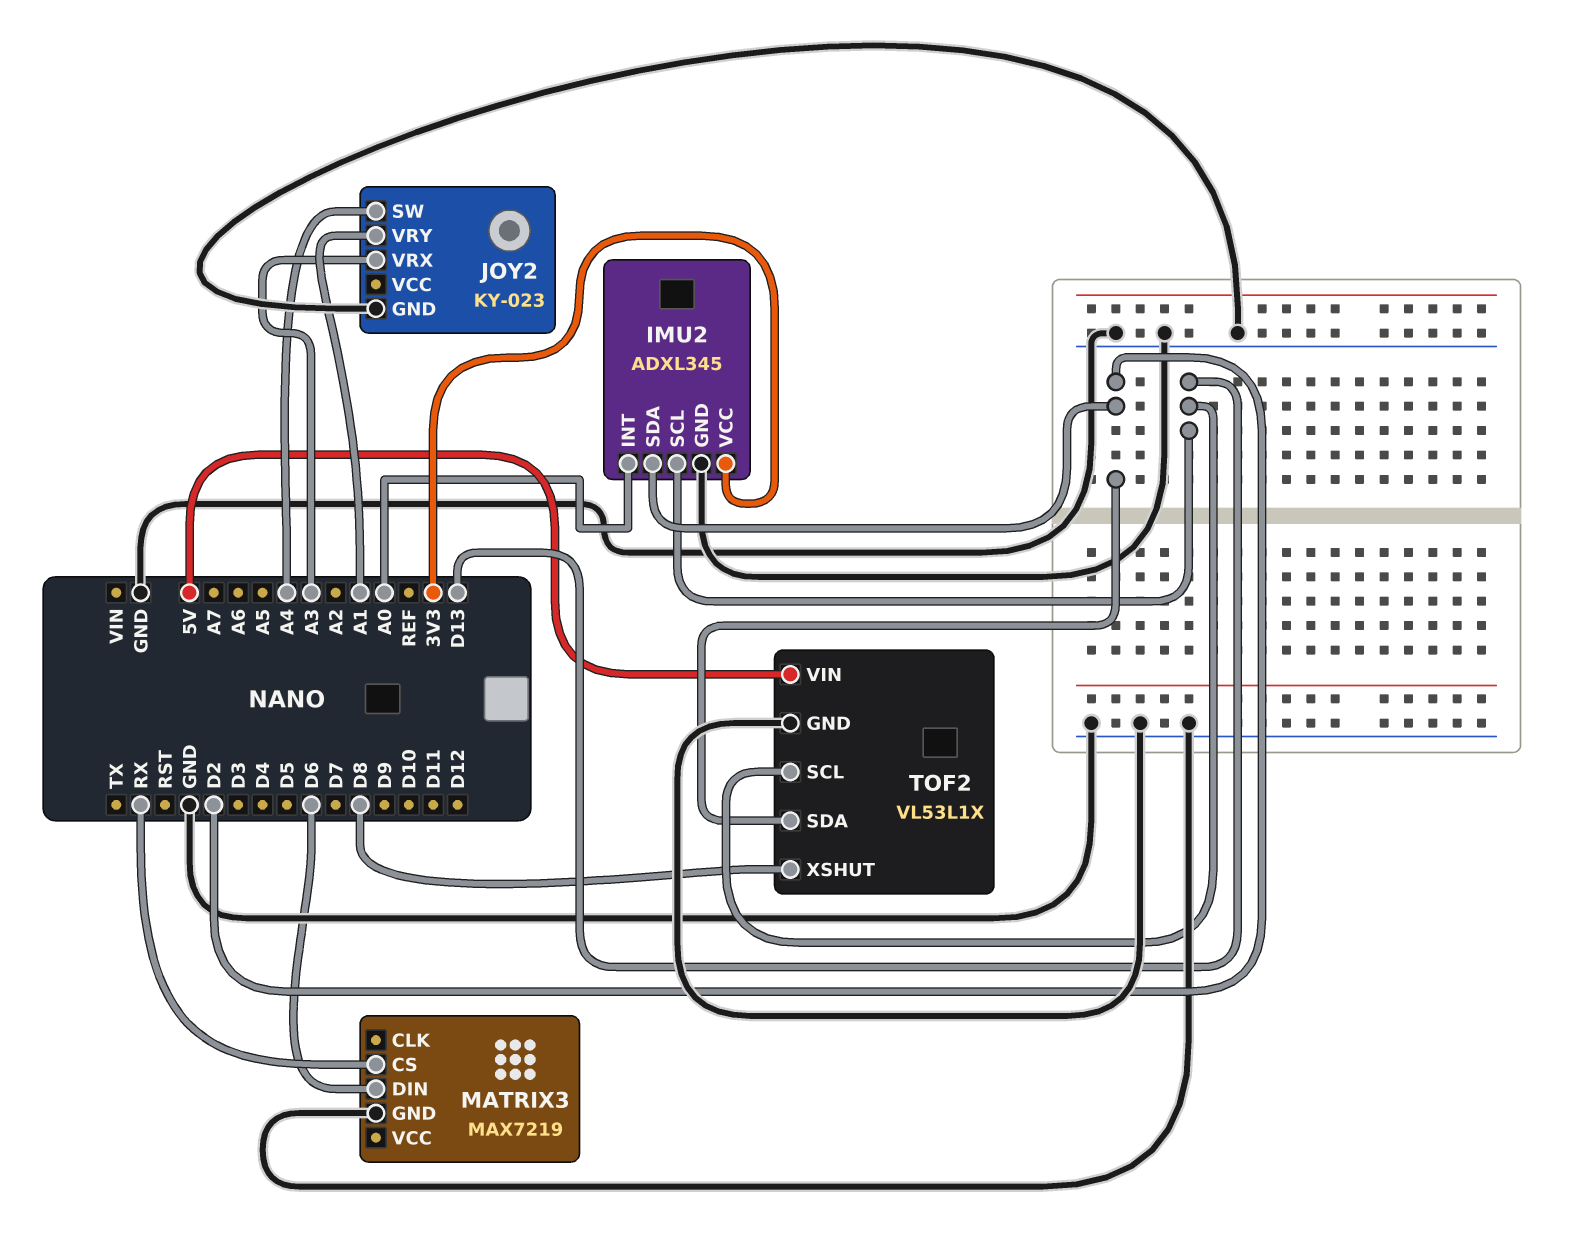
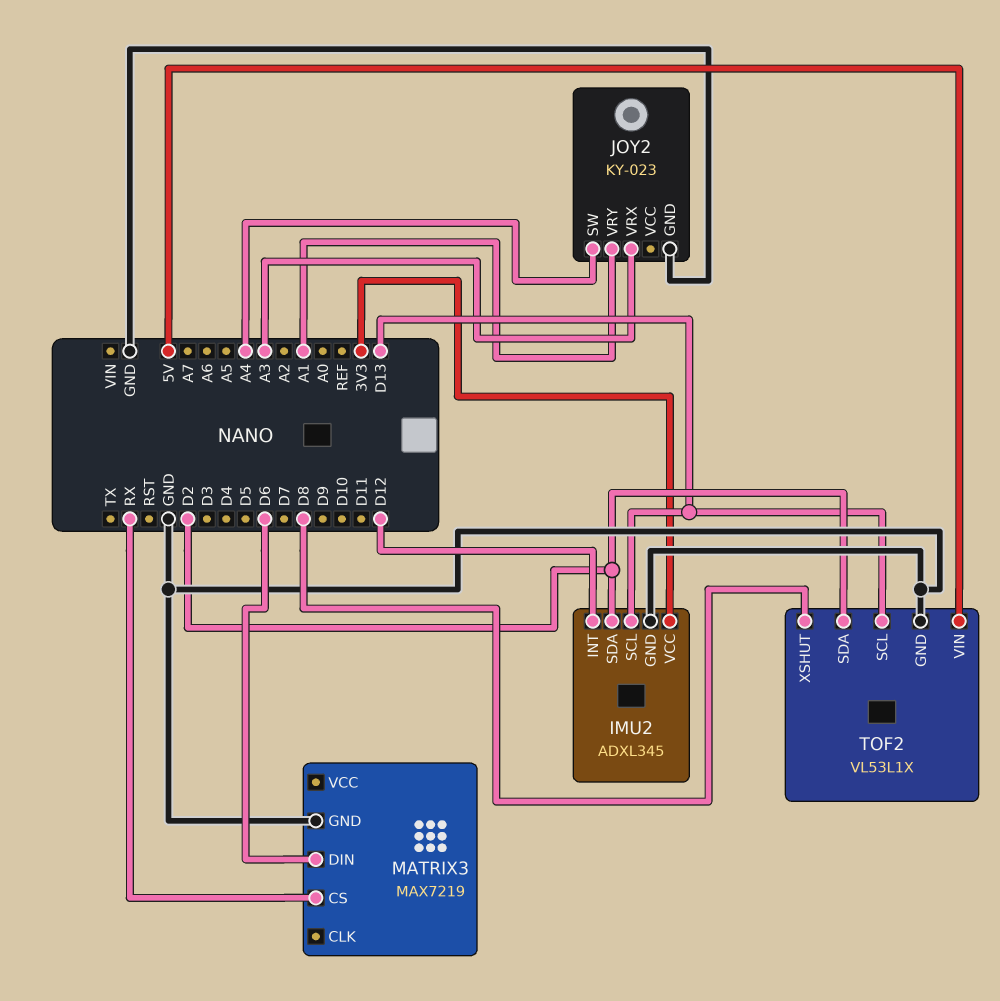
IMU2 pin INT: A0 -> D12

